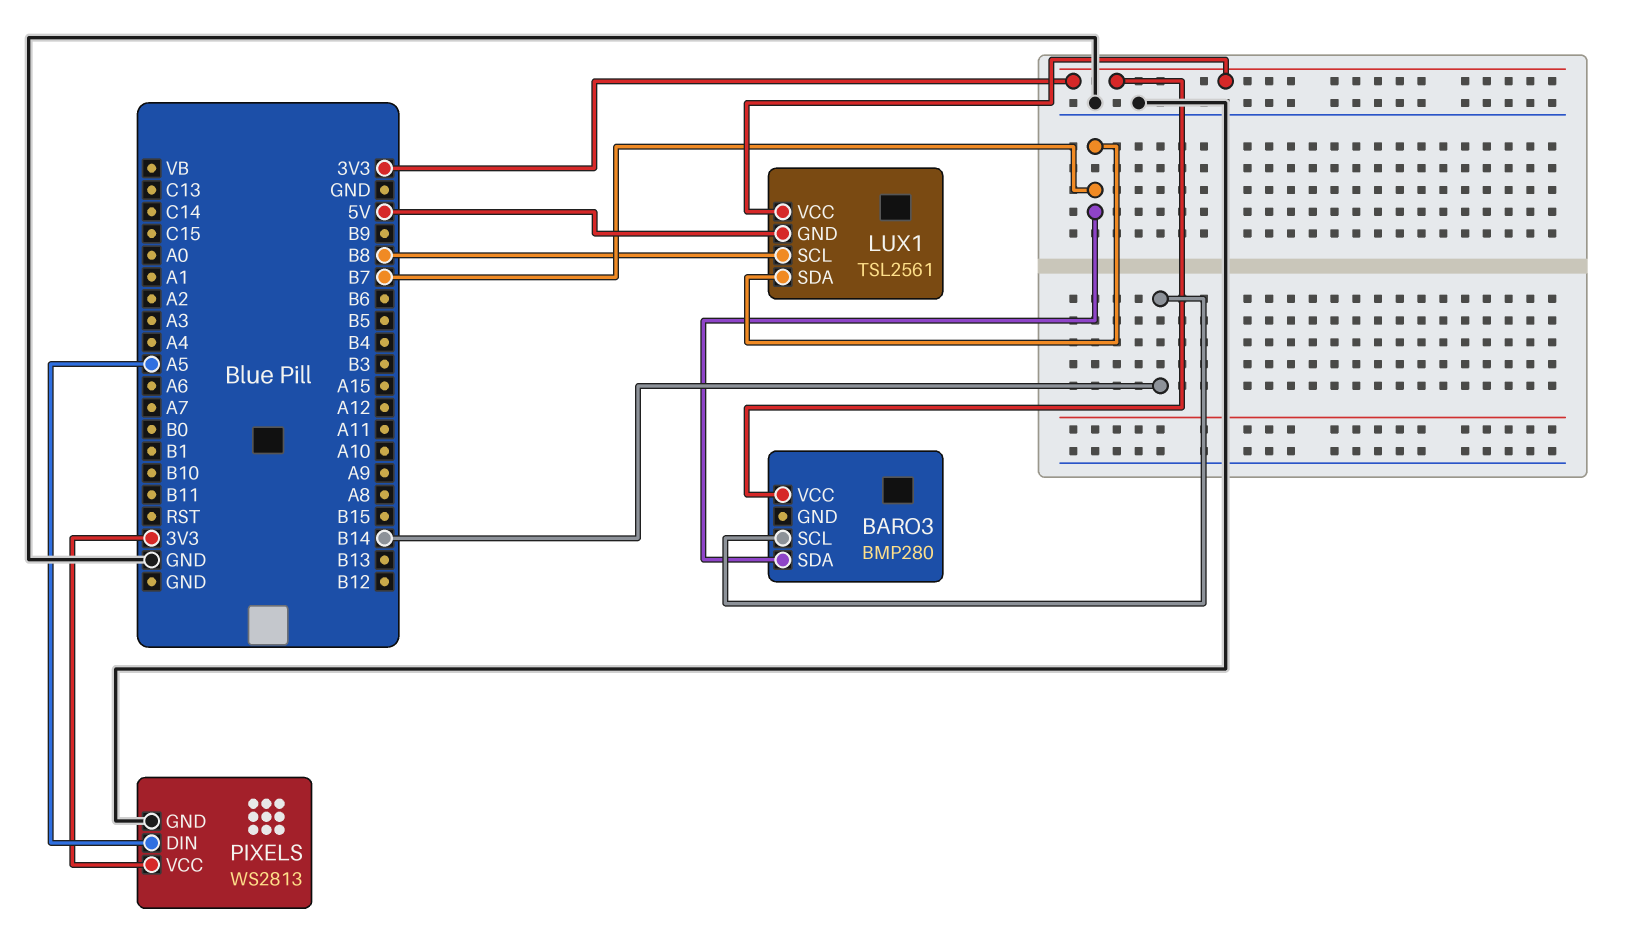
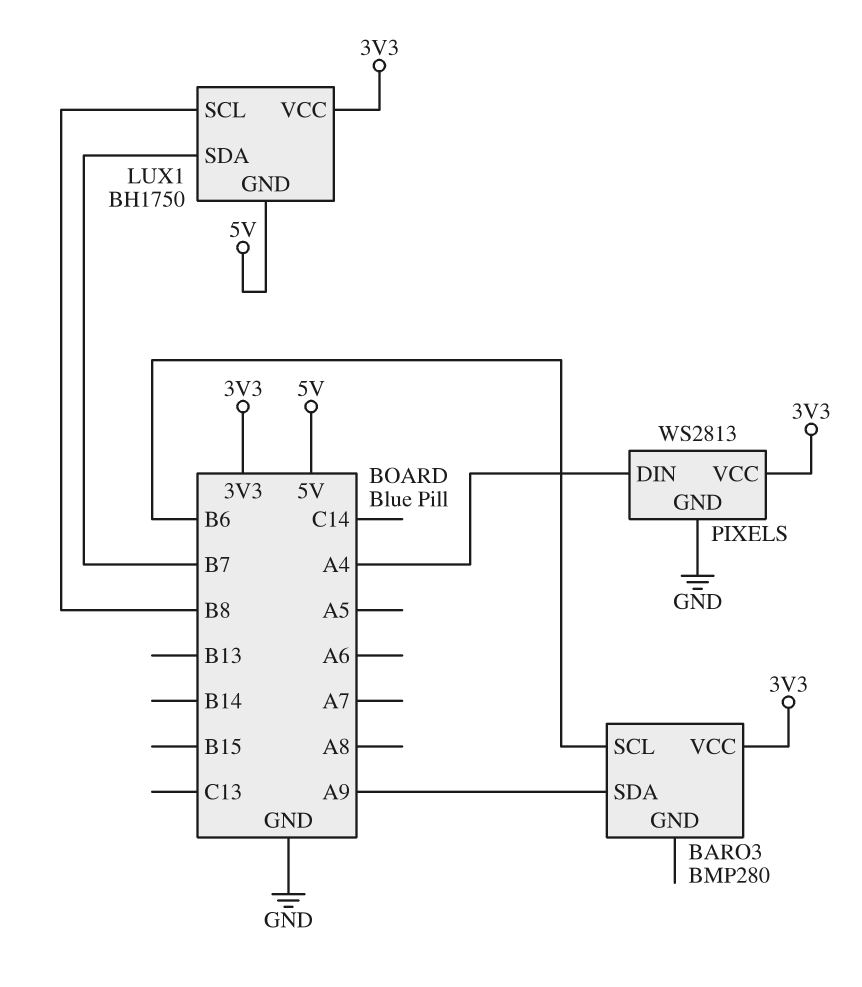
BARO3 pin SCL: B14 -> B6
BARO3 pin SDA: B7 -> A9
LUX1: TSL2561 -> BH1750
PIXELS pin DIN: A5 -> A4

